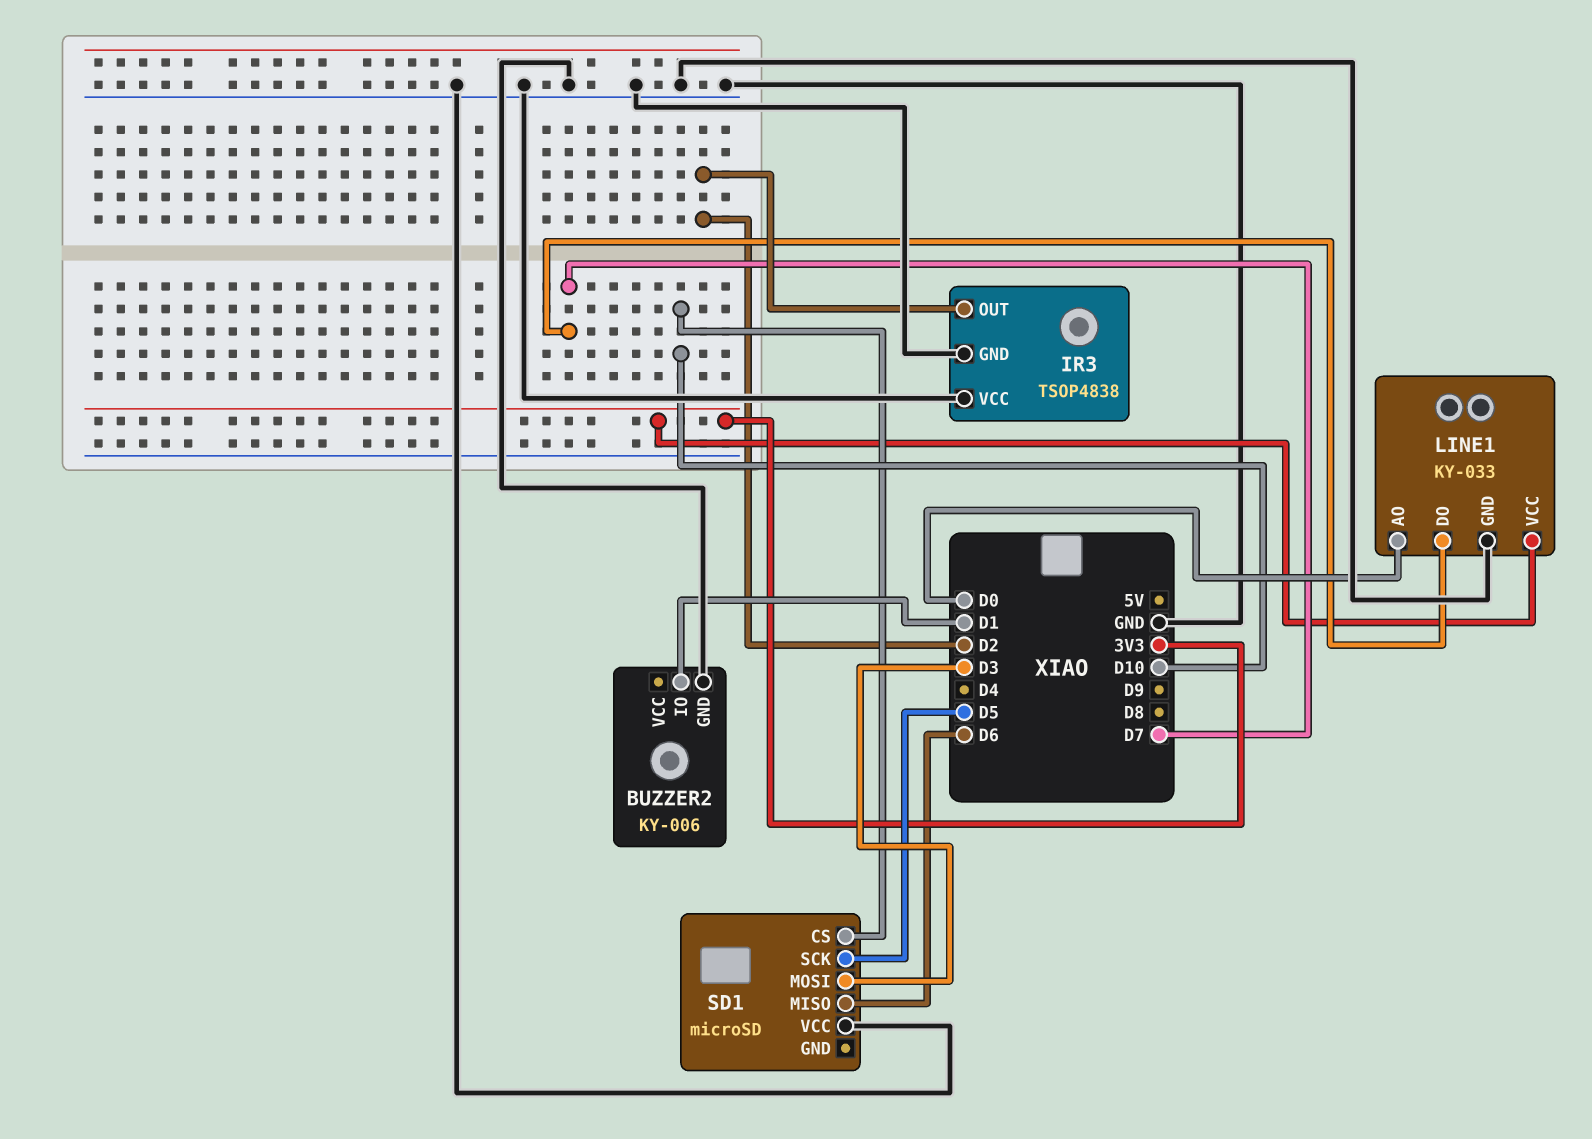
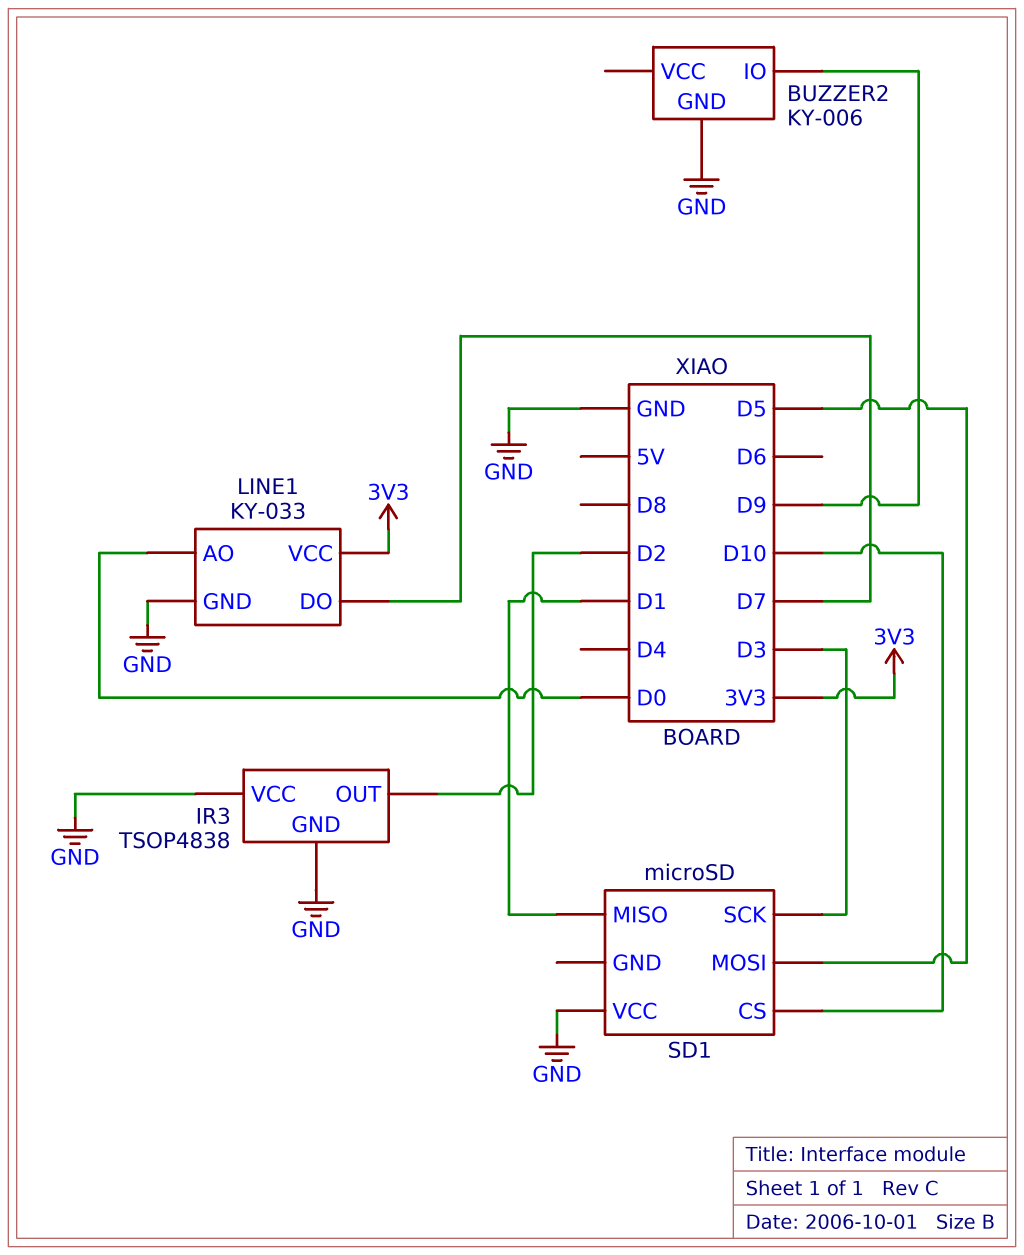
BUZZER2 pin IO: D1 -> D9
SD1 pin MISO: D6 -> D1
SD1 pin MOSI: D3 -> D5
SD1 pin SCK: D5 -> D3

